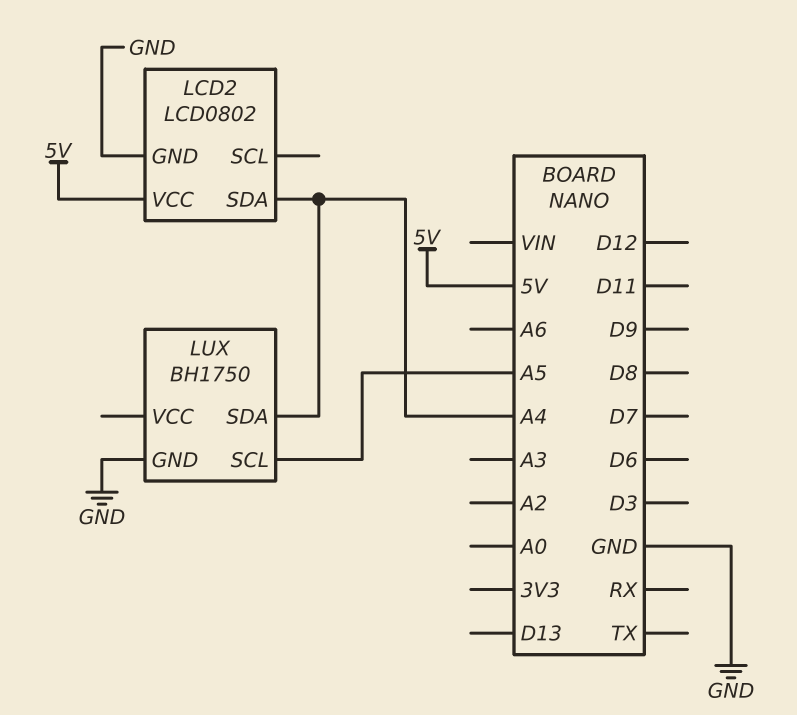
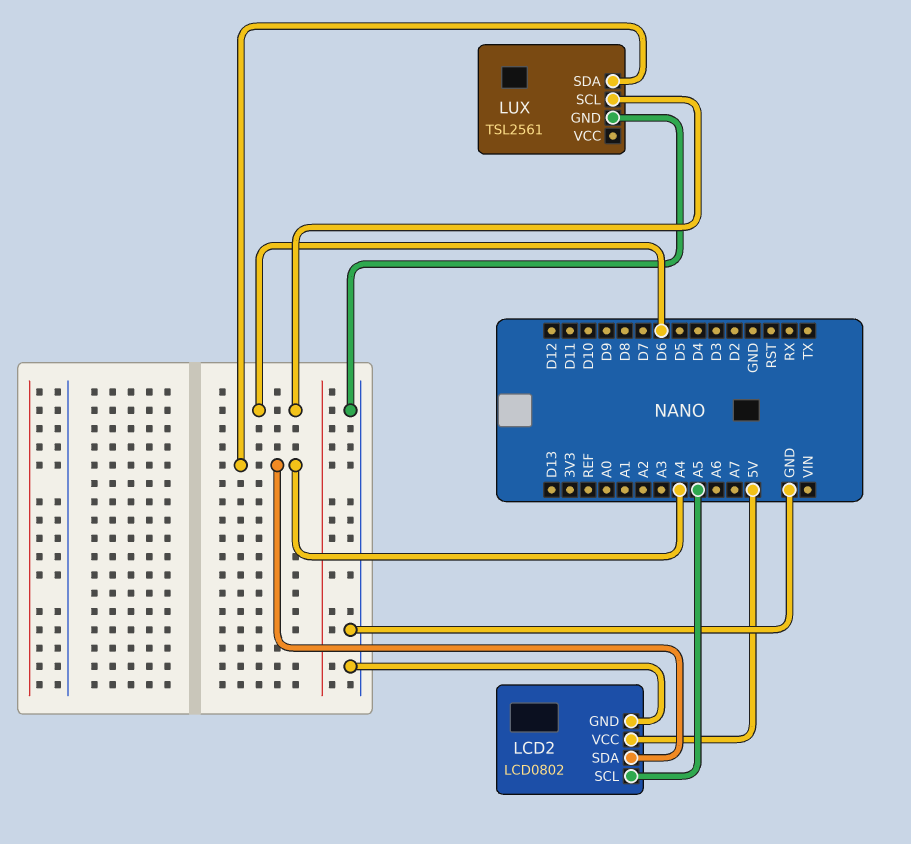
LCD2 pin SCL: none -> A5
LUX: BH1750 -> TSL2561
LUX pin SCL: A5 -> D6

